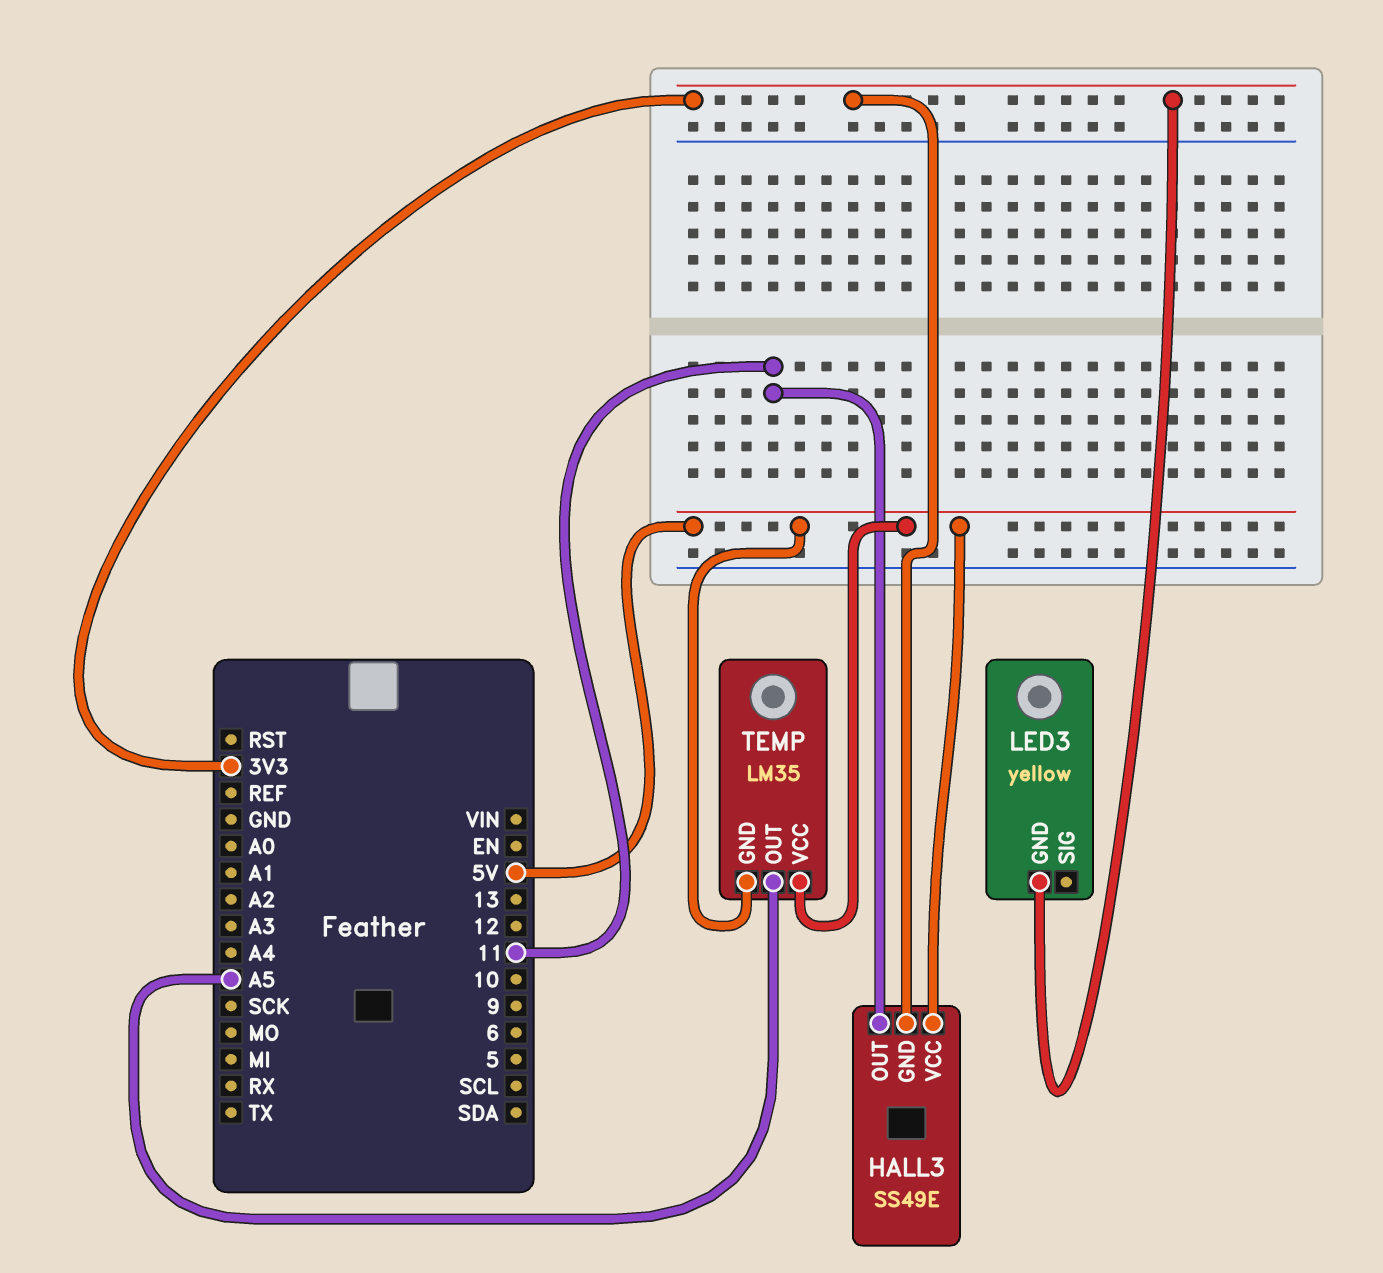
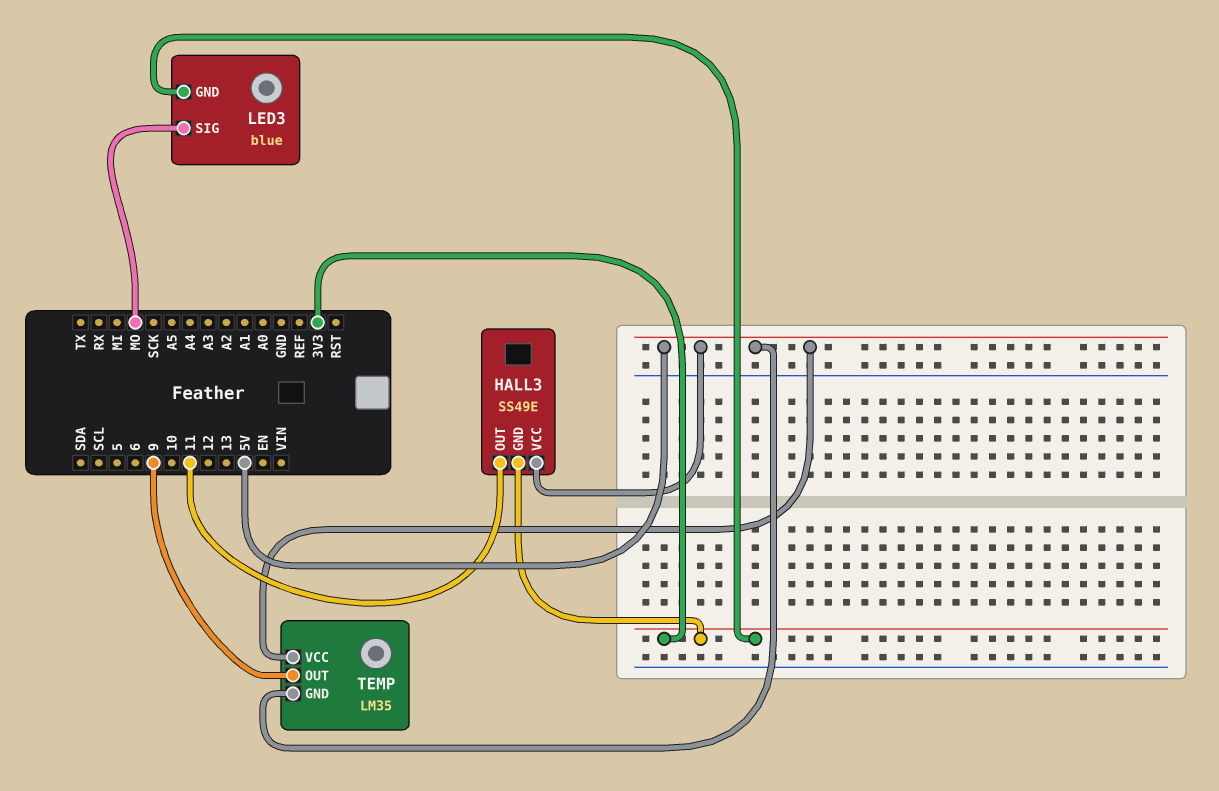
LED3: yellow -> blue
LED3 pin SIG: none -> MO
TEMP pin OUT: A5 -> 9

